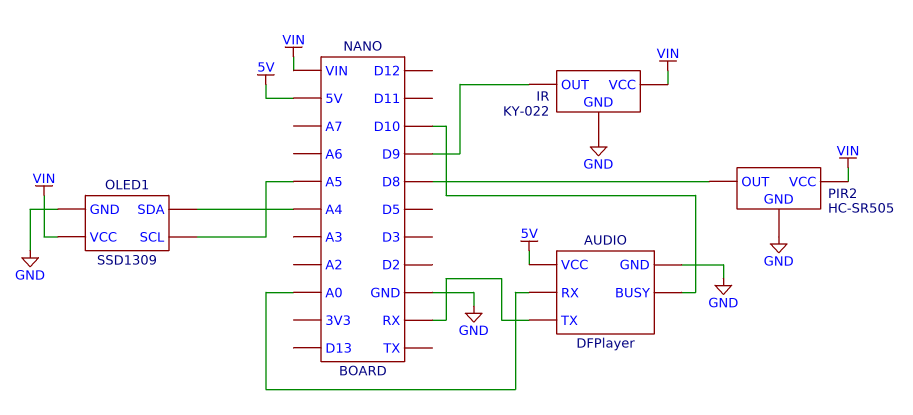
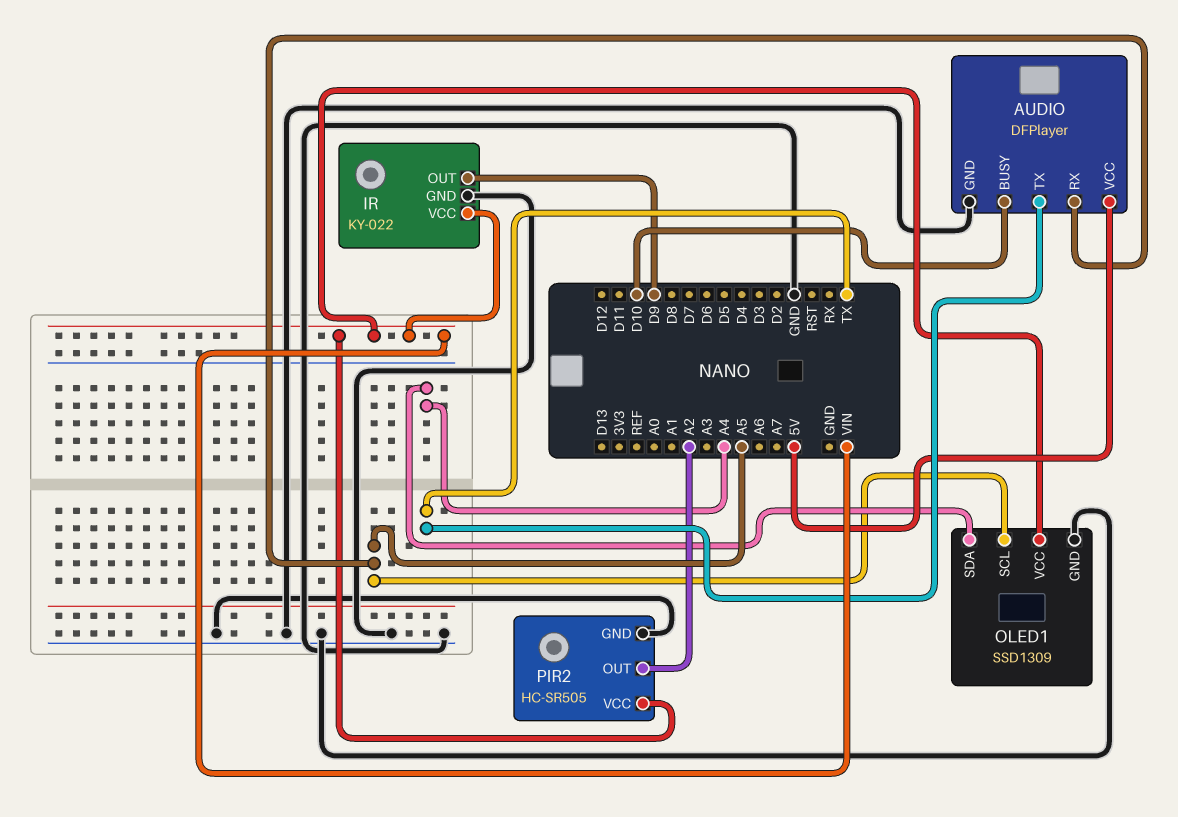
AUDIO pin RX: A0 -> A5
AUDIO pin TX: RX -> TX
PIR2 pin OUT: D8 -> A2

